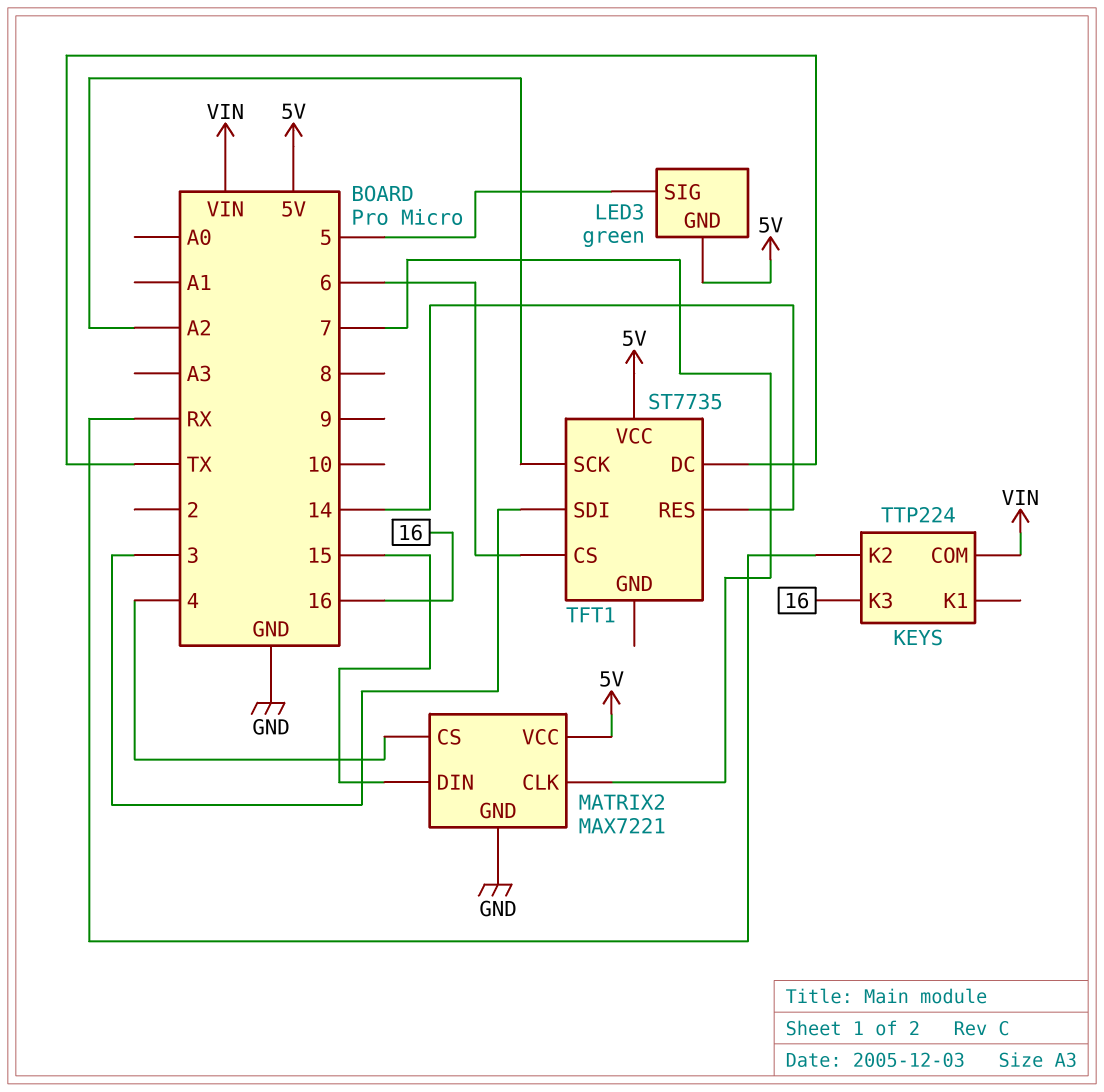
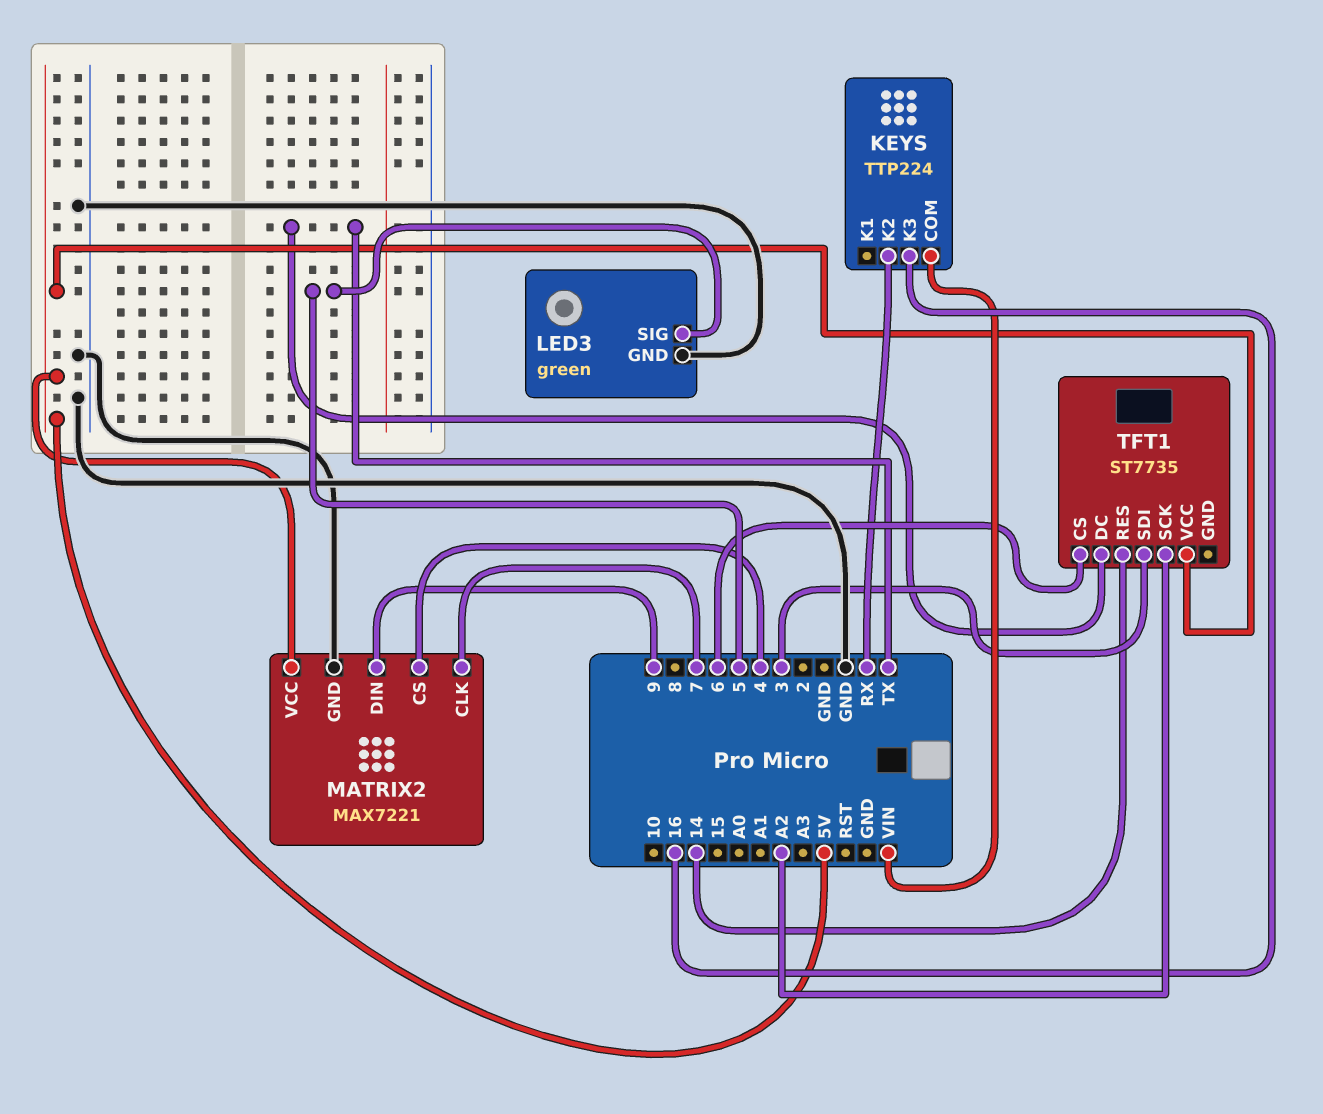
LED3 pin GND: 5V -> GND
MATRIX2 pin DIN: 15 -> 9

